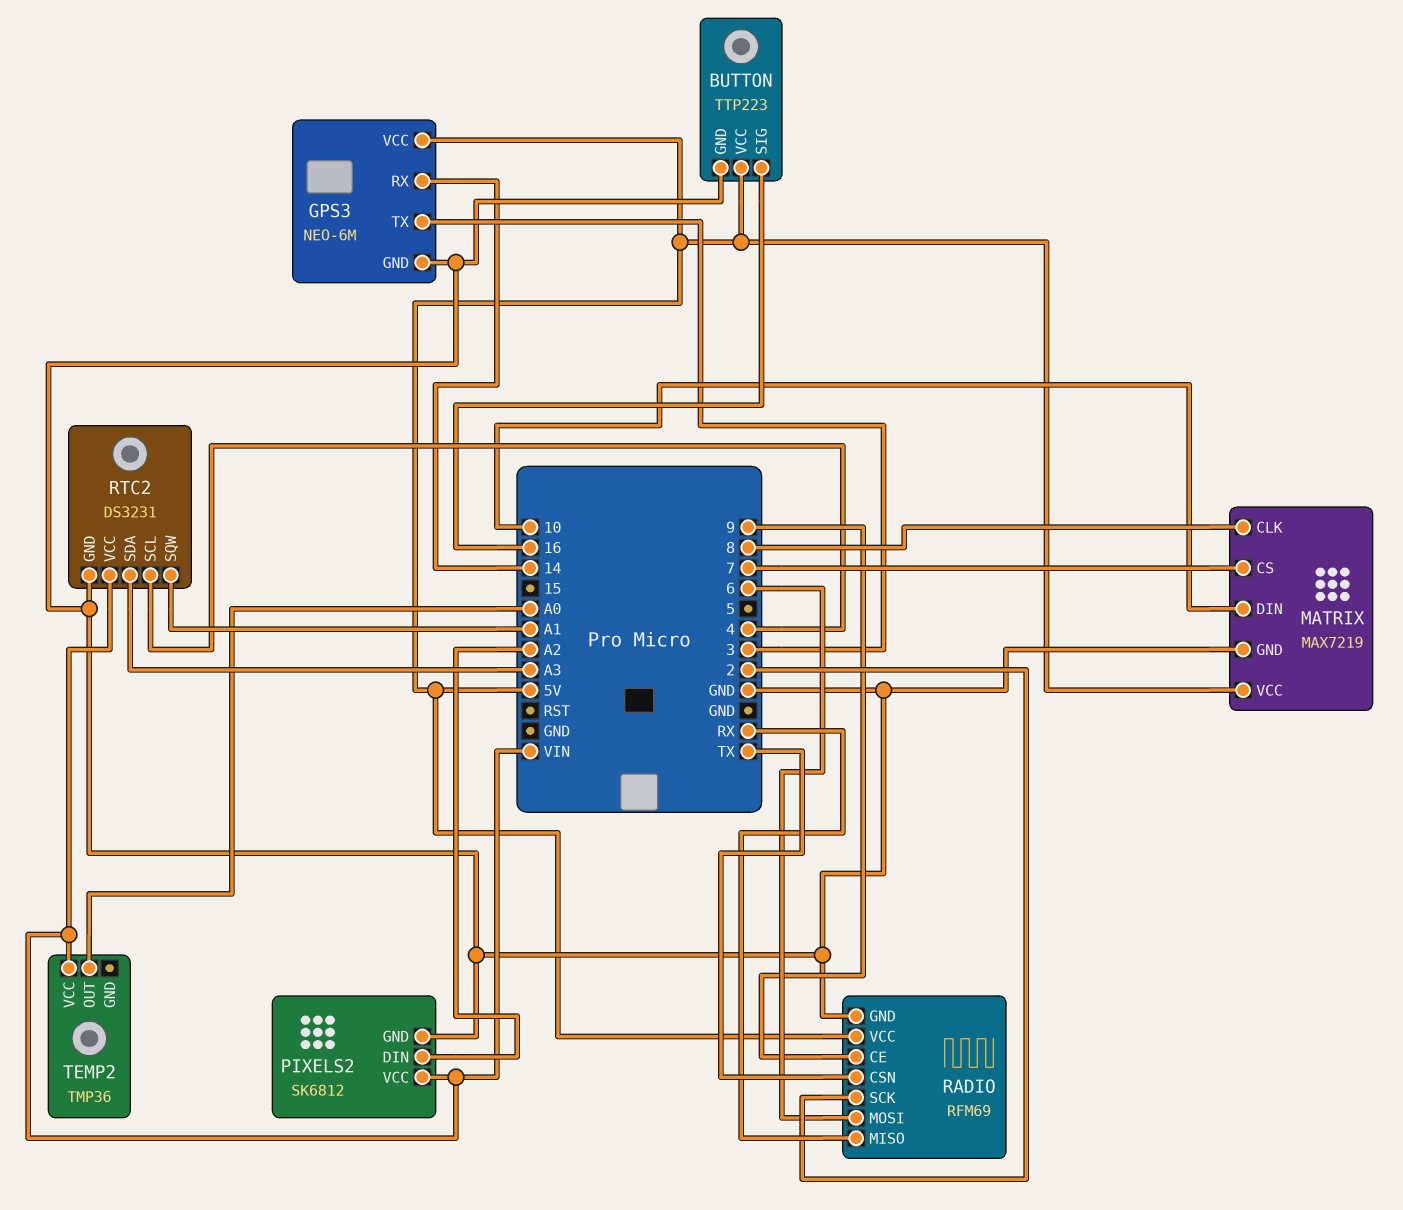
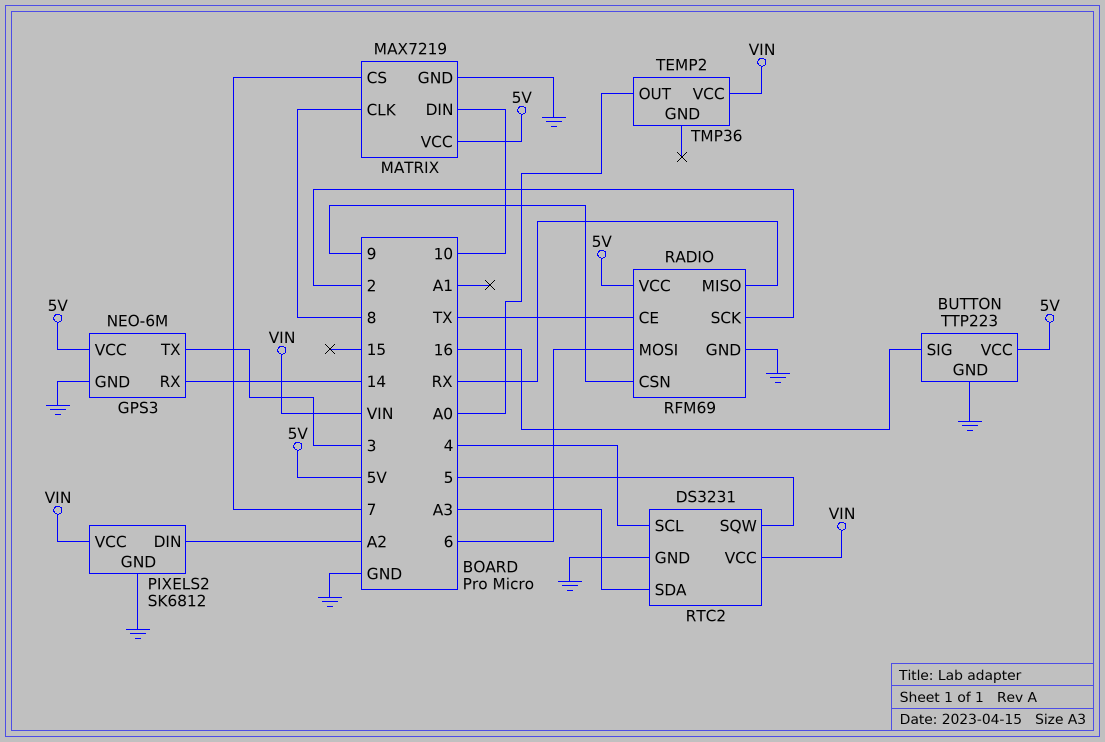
RADIO pin CE: 9 -> TX
RADIO pin CSN: TX -> 9
RTC2 pin SQW: A1 -> 5

